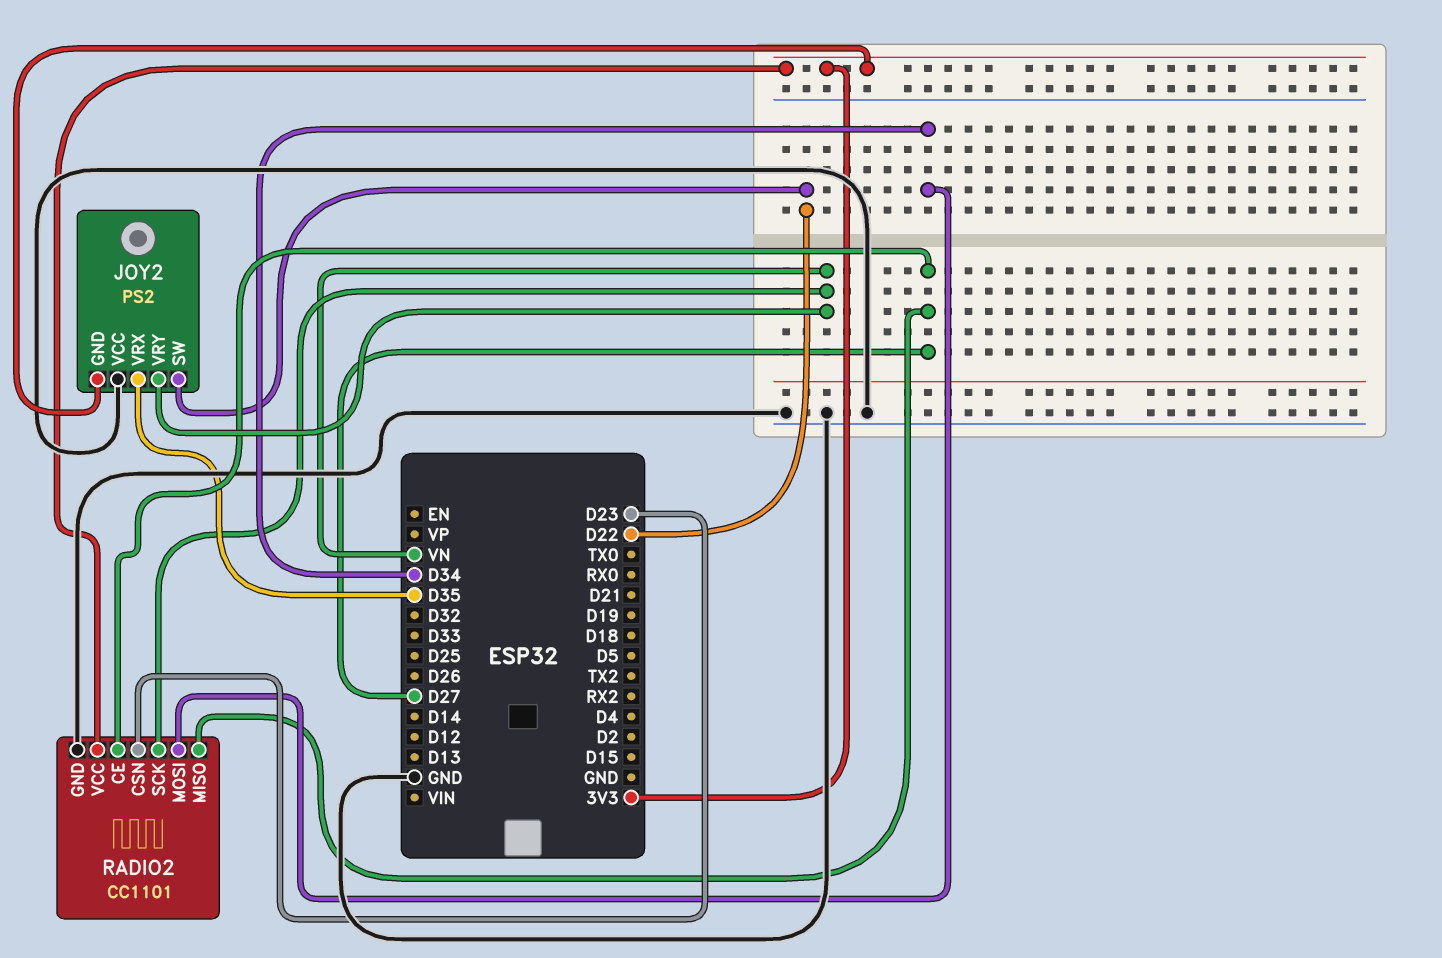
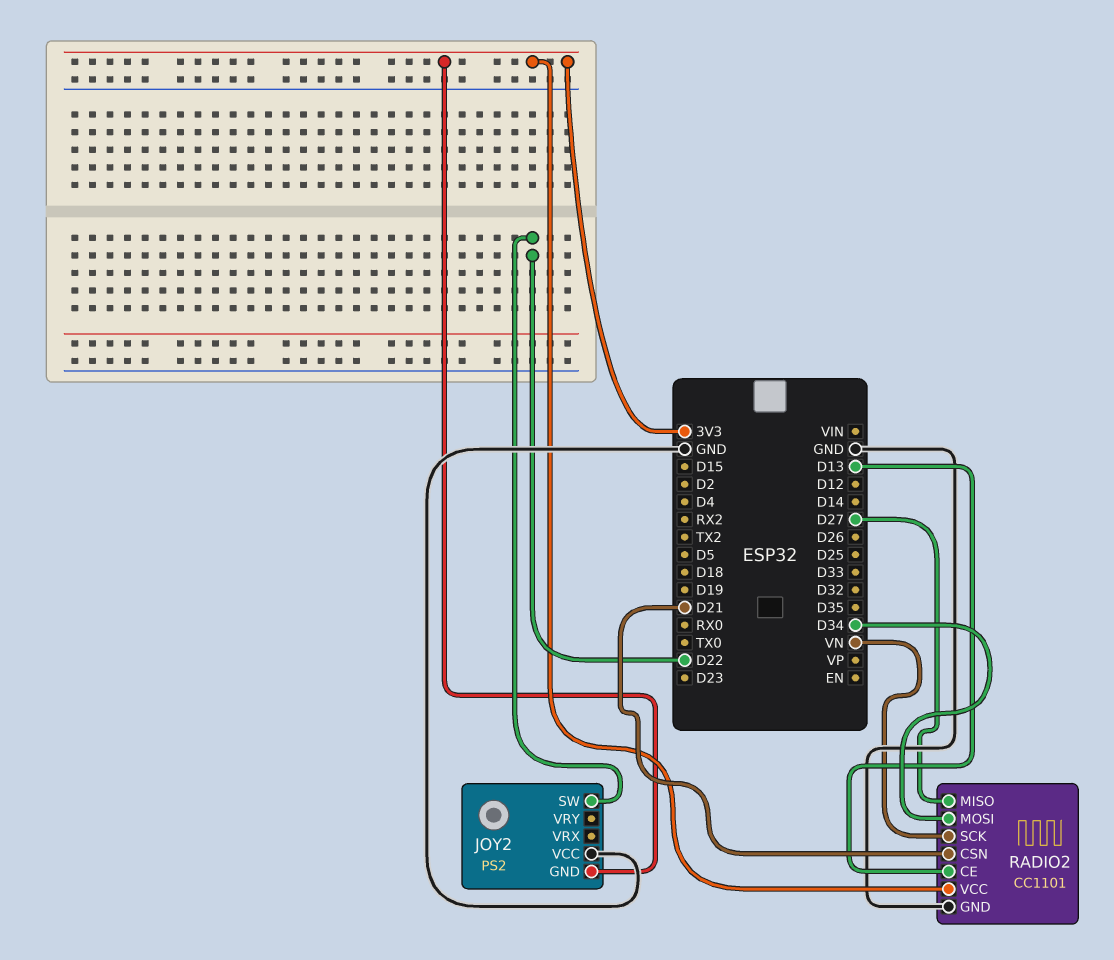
JOY2 pin VRX: D35 -> none
JOY2 pin VRY: VN -> none
RADIO2 pin CE: D27 -> D13
RADIO2 pin CSN: D23 -> D21

